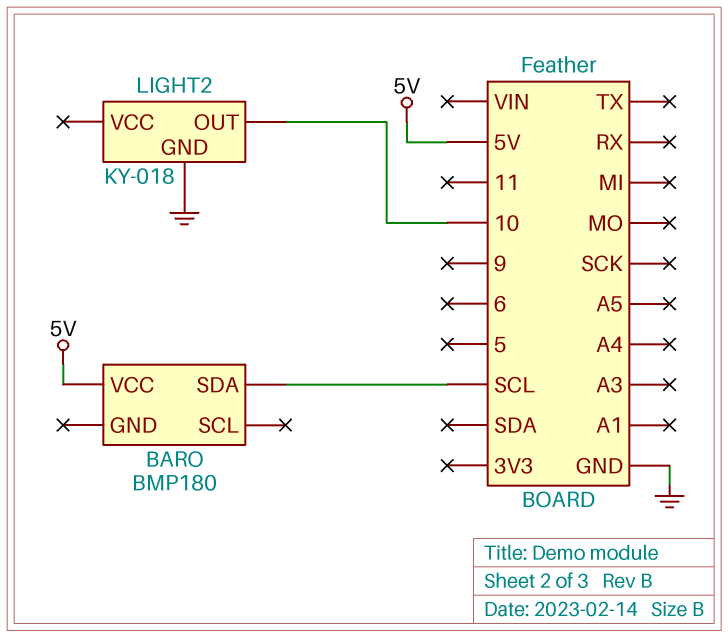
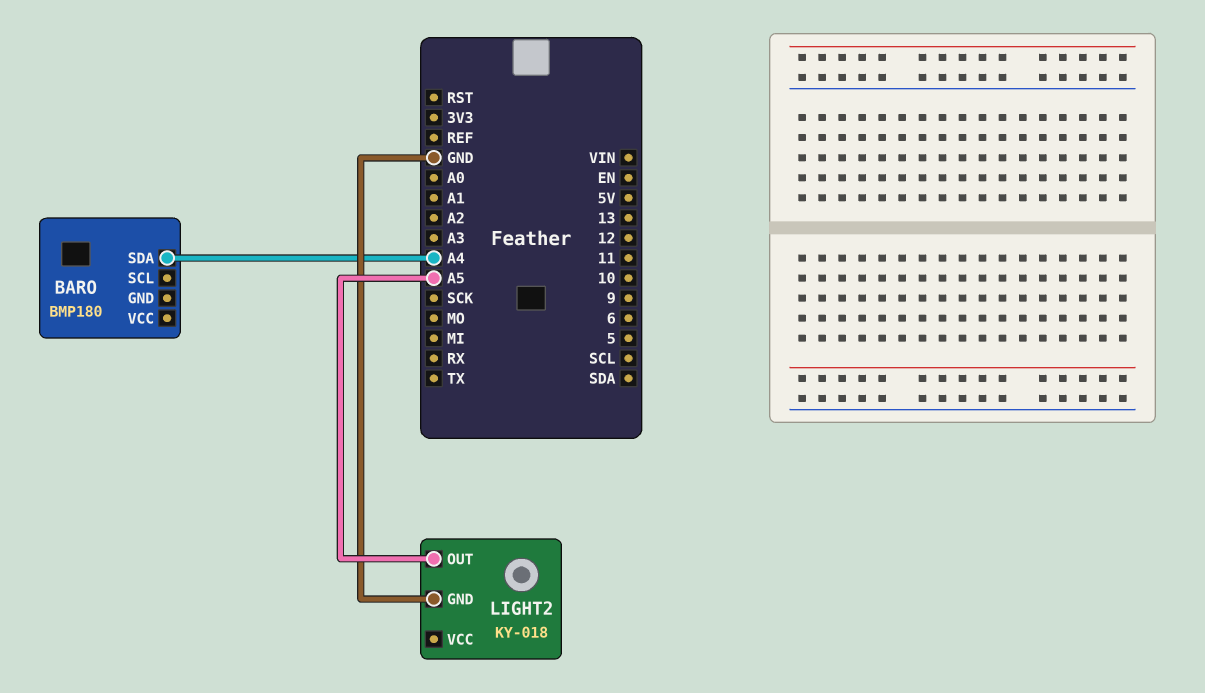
BARO pin SDA: SCL -> A4
BARO pin VCC: 5V -> none
LIGHT2 pin OUT: 10 -> A5

